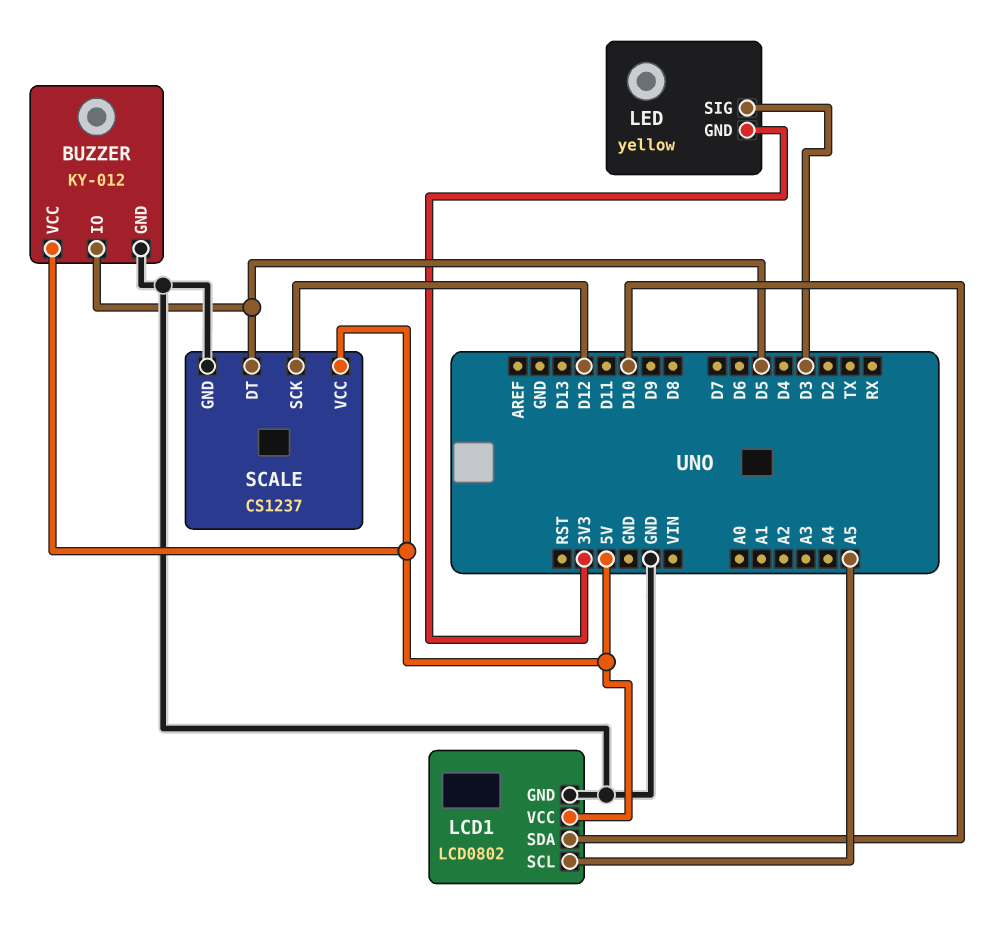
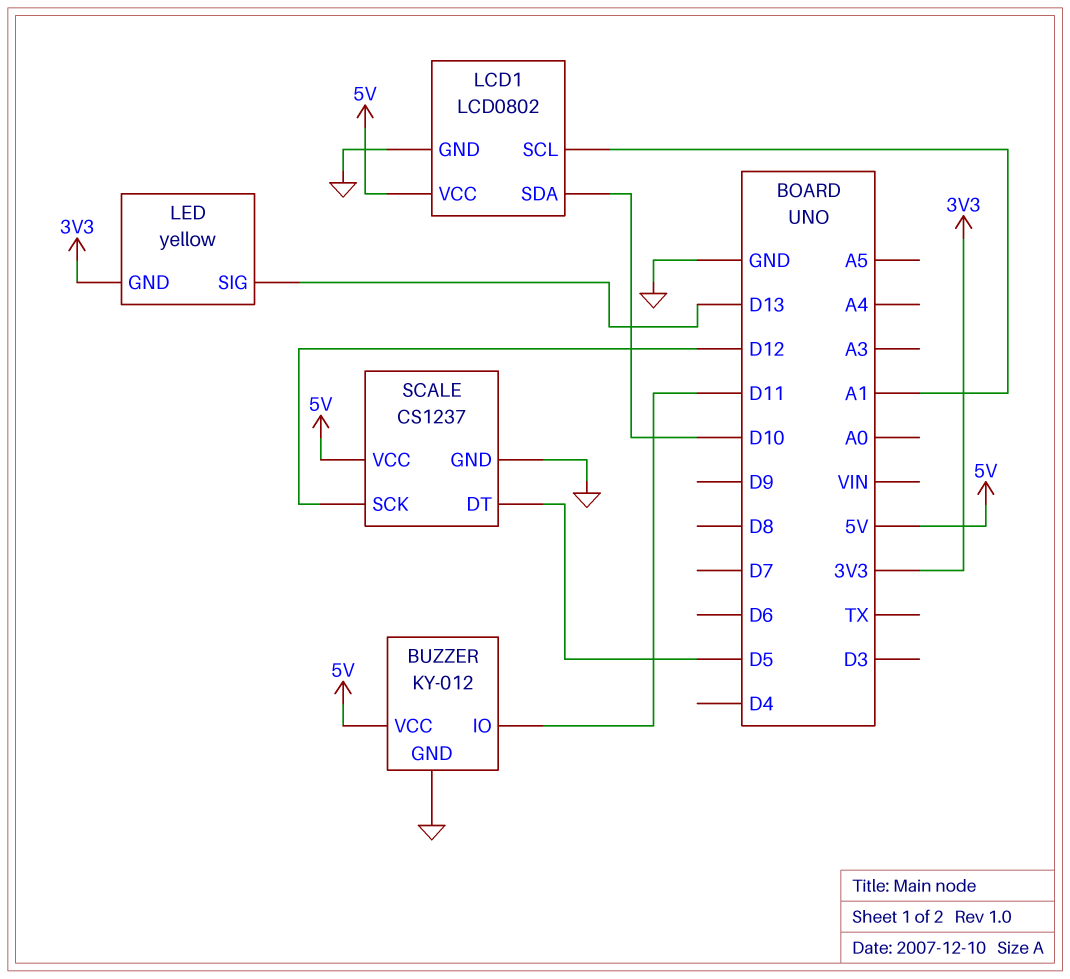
BUZZER pin IO: D5 -> D11
LCD1 pin SCL: A5 -> A1
LED pin SIG: D3 -> D13

